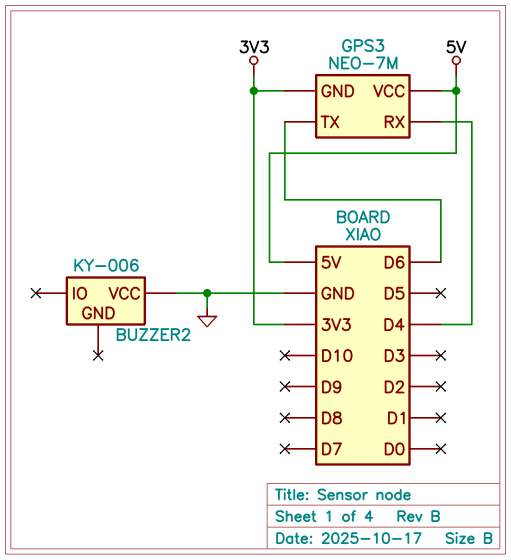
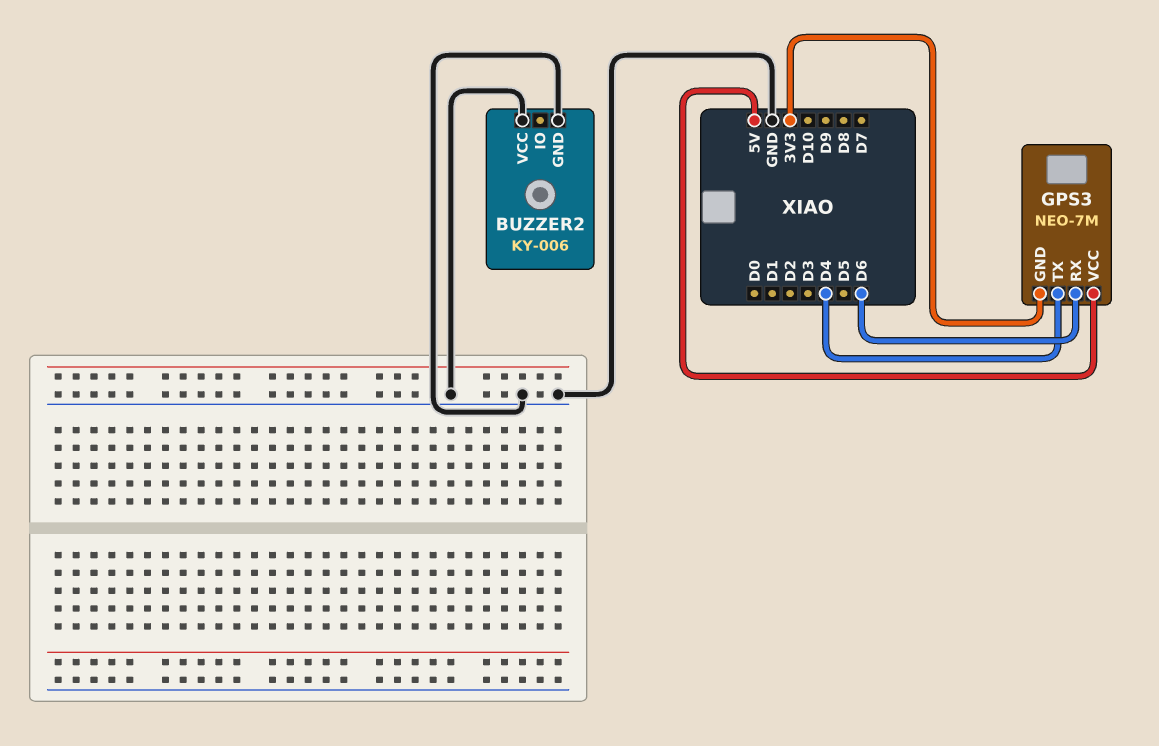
BUZZER2 pin GND: none -> GND
GPS3 pin RX: D4 -> D6
GPS3 pin TX: D6 -> D4

